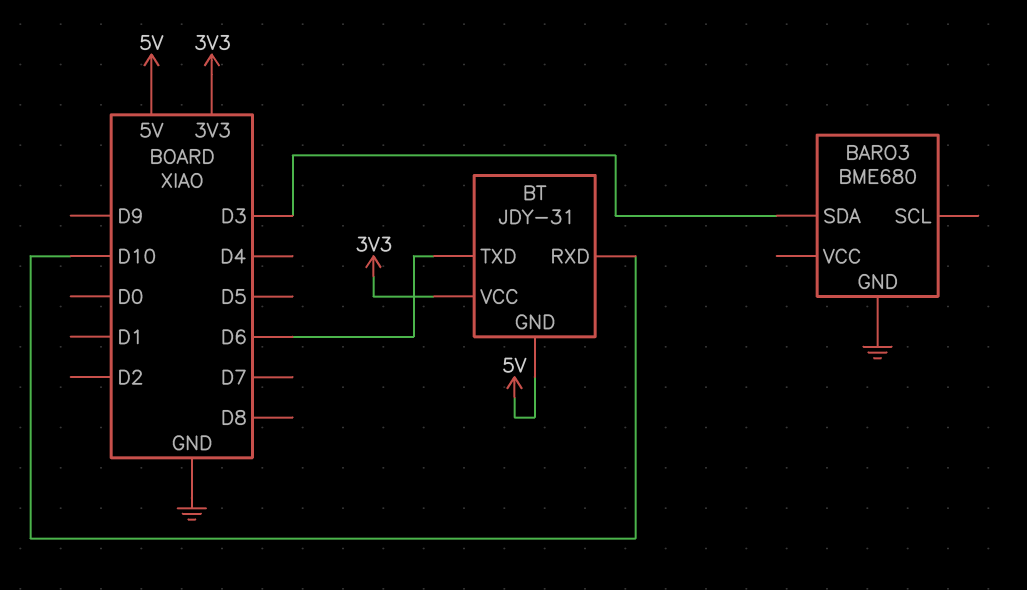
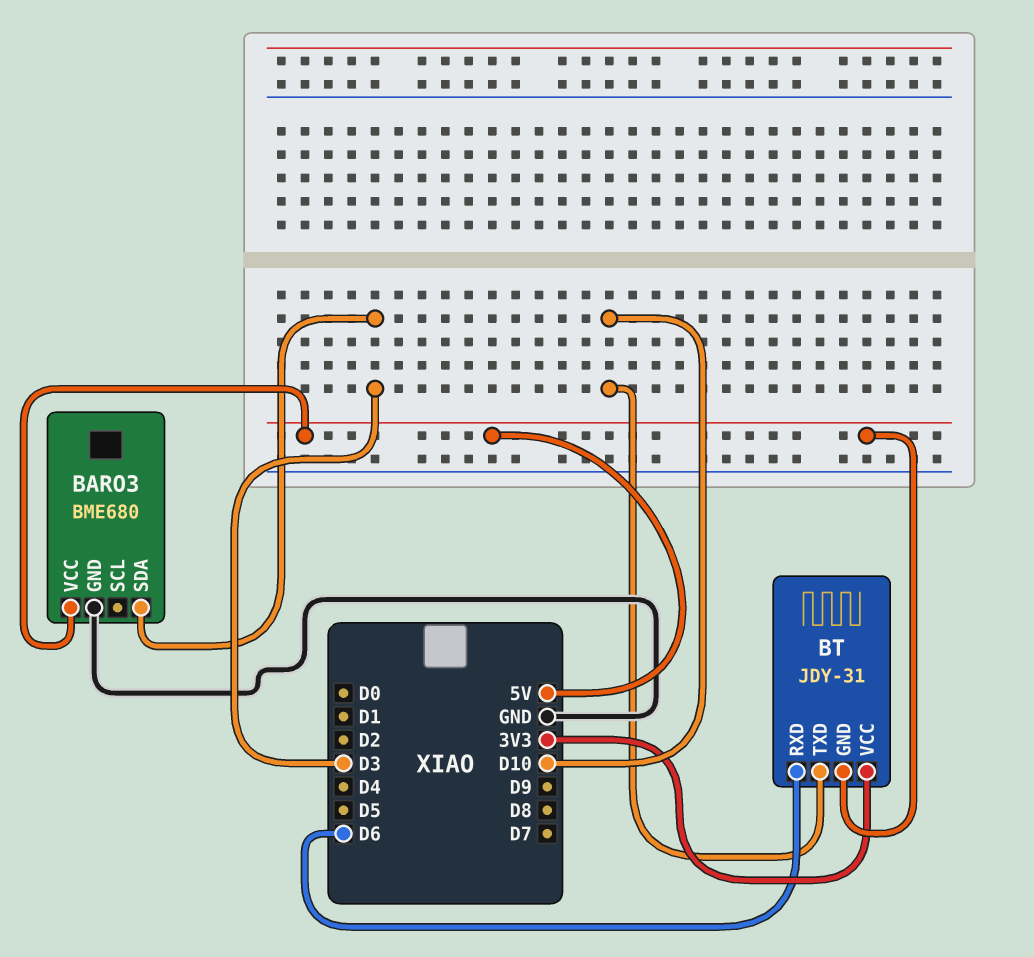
BARO3 pin VCC: none -> 5V
BT pin RXD: D10 -> D6
BT pin TXD: D6 -> D10

